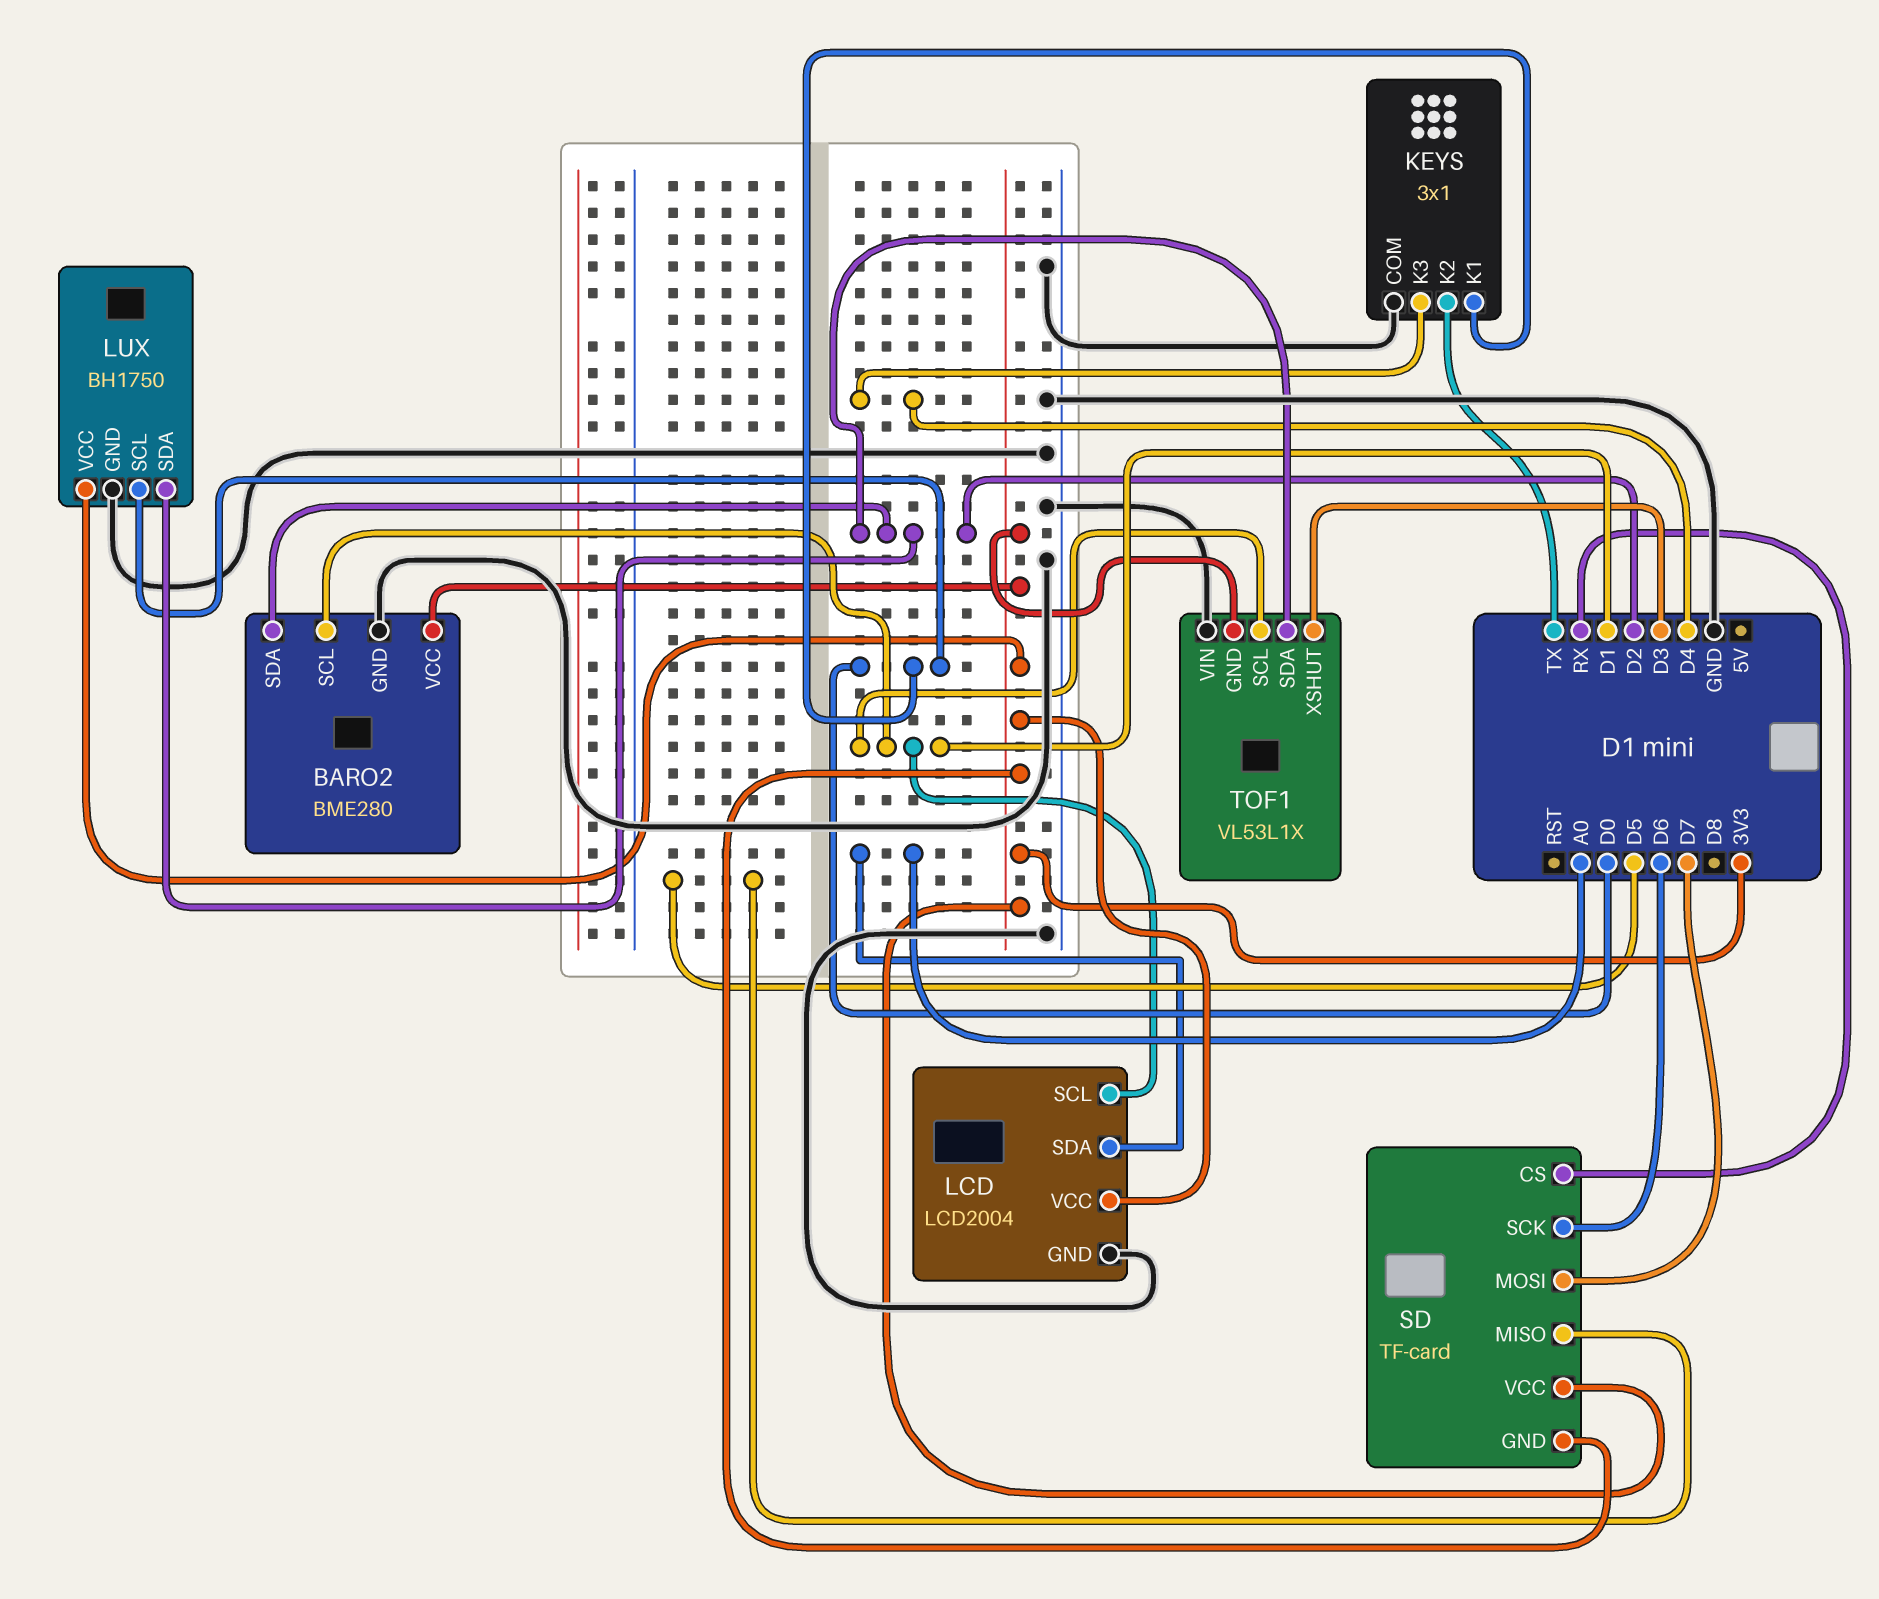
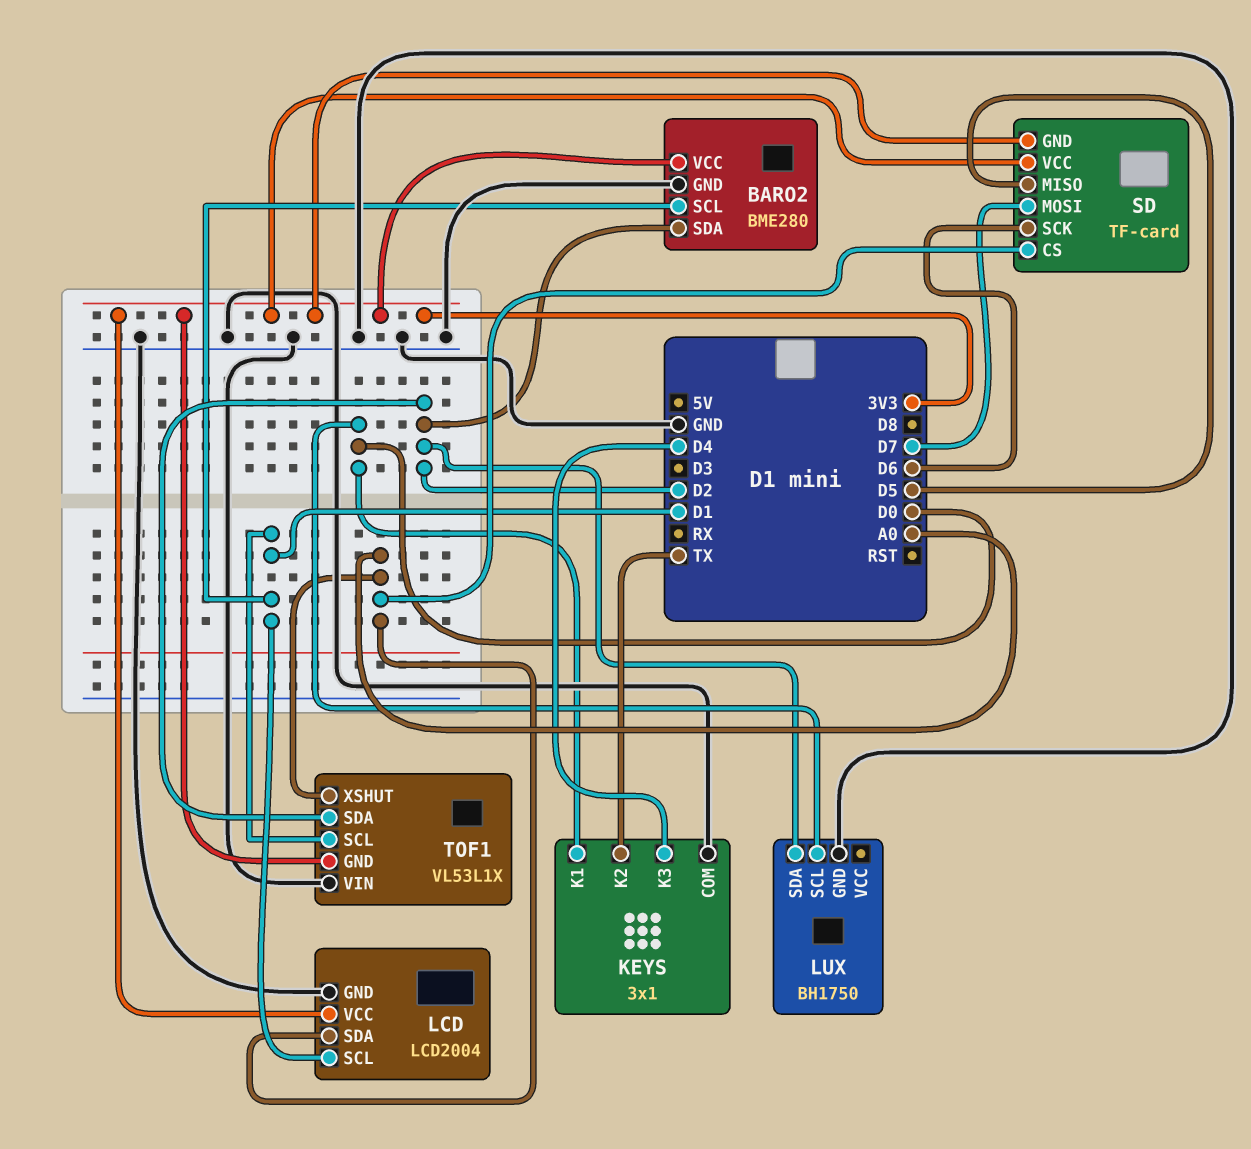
LUX pin VCC: 3V3 -> none
SD pin CS: RX -> A0
TOF1 pin XSHUT: D3 -> A0

